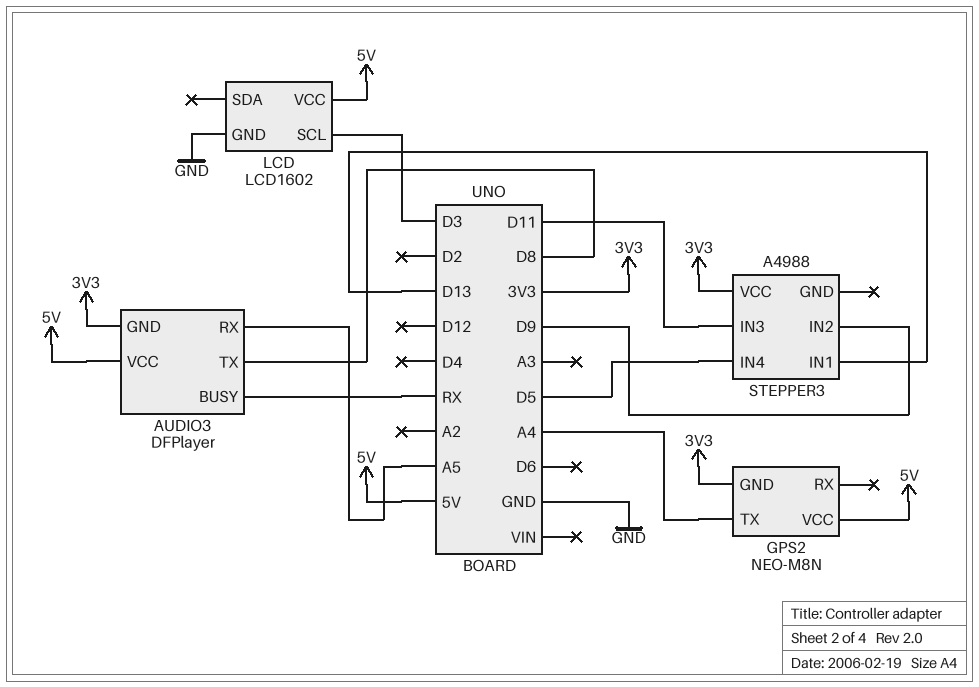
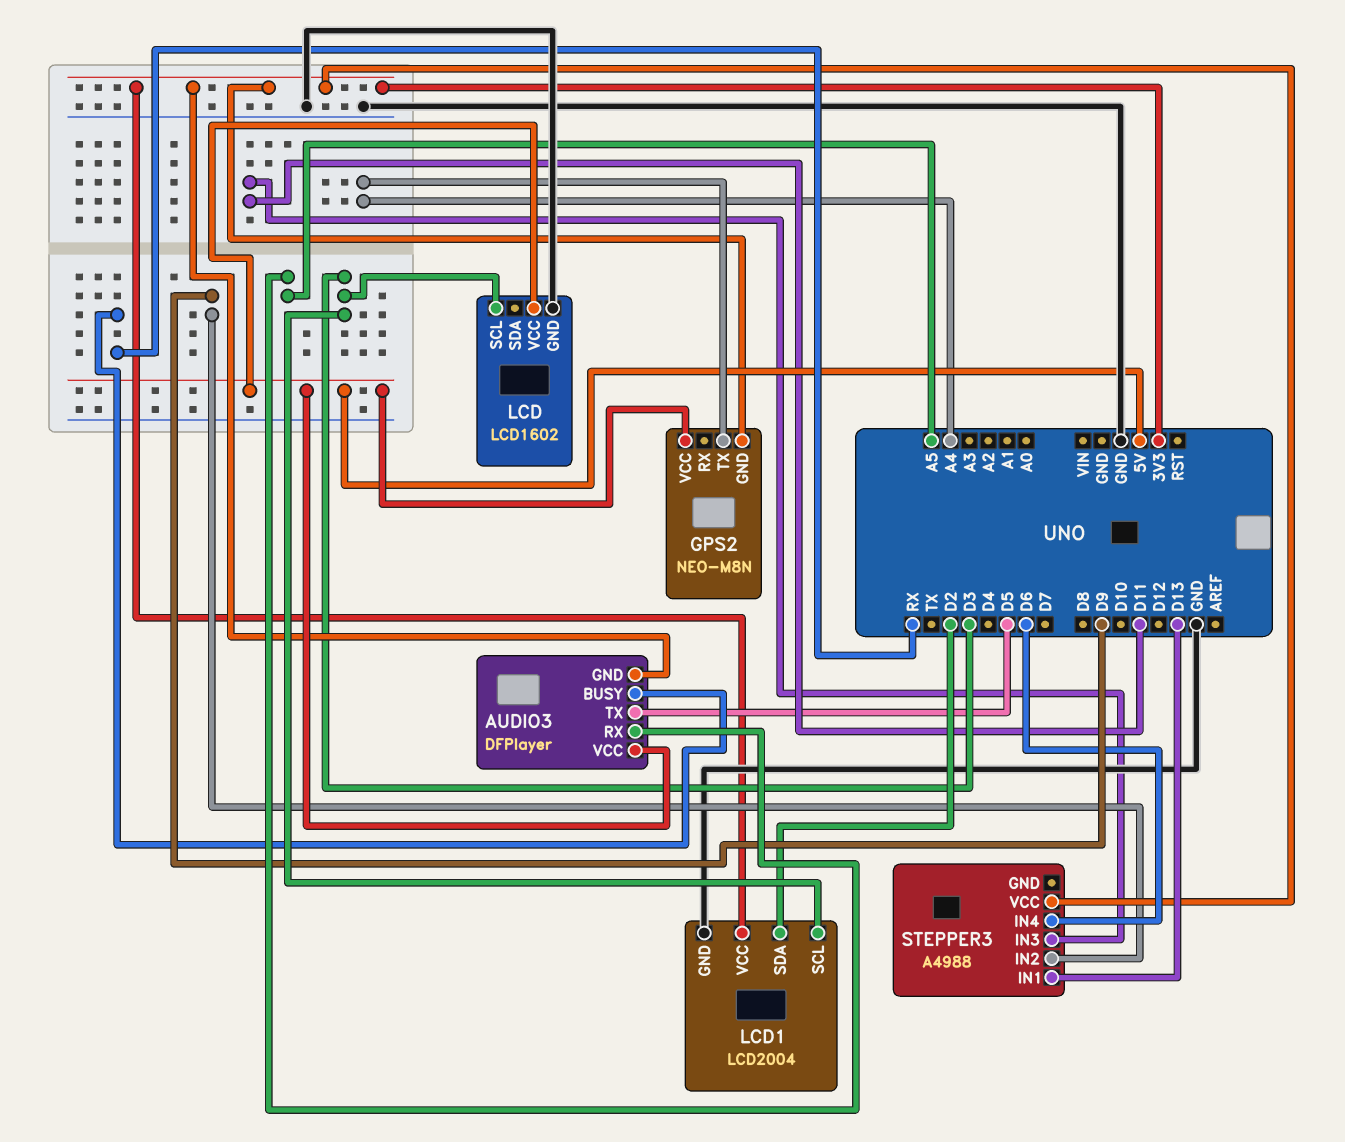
AUDIO3 pin TX: D8 -> D5
LCD1: none -> LCD2004
LCD1 pin GND: none -> GND
LCD1 pin SCL: none -> D3
LCD1 pin SDA: none -> D2
LCD1 pin VCC: none -> 3V3
STEPPER3 pin IN4: D5 -> D6

